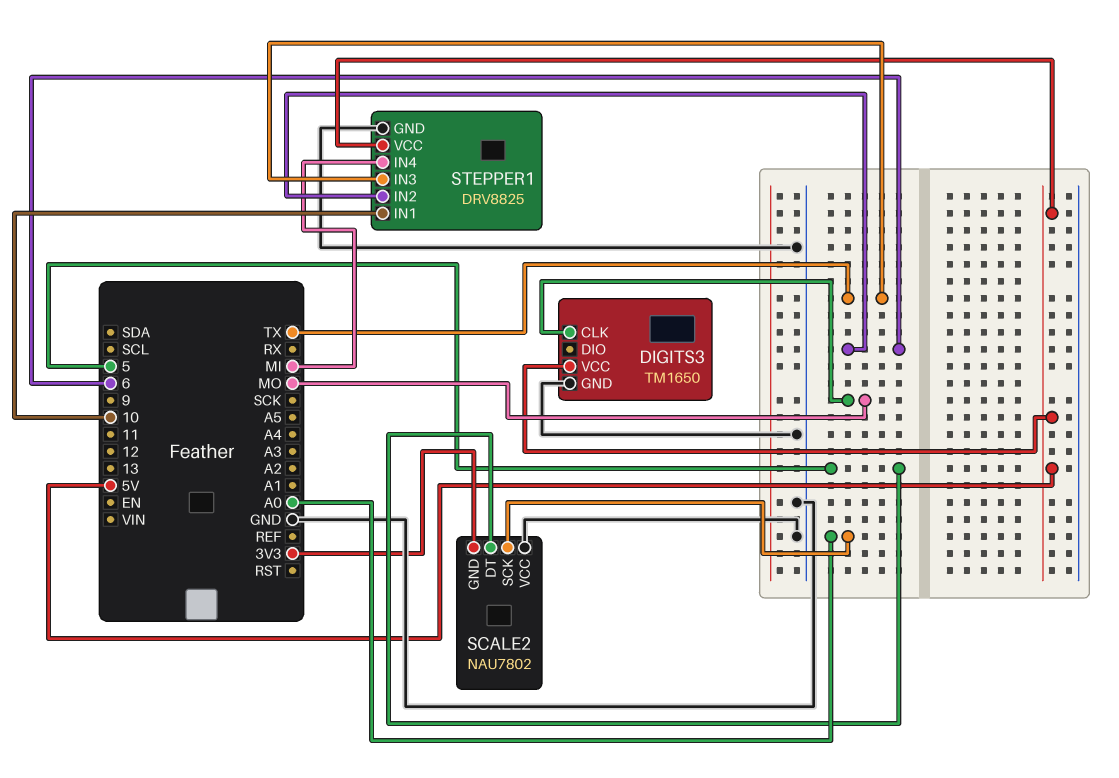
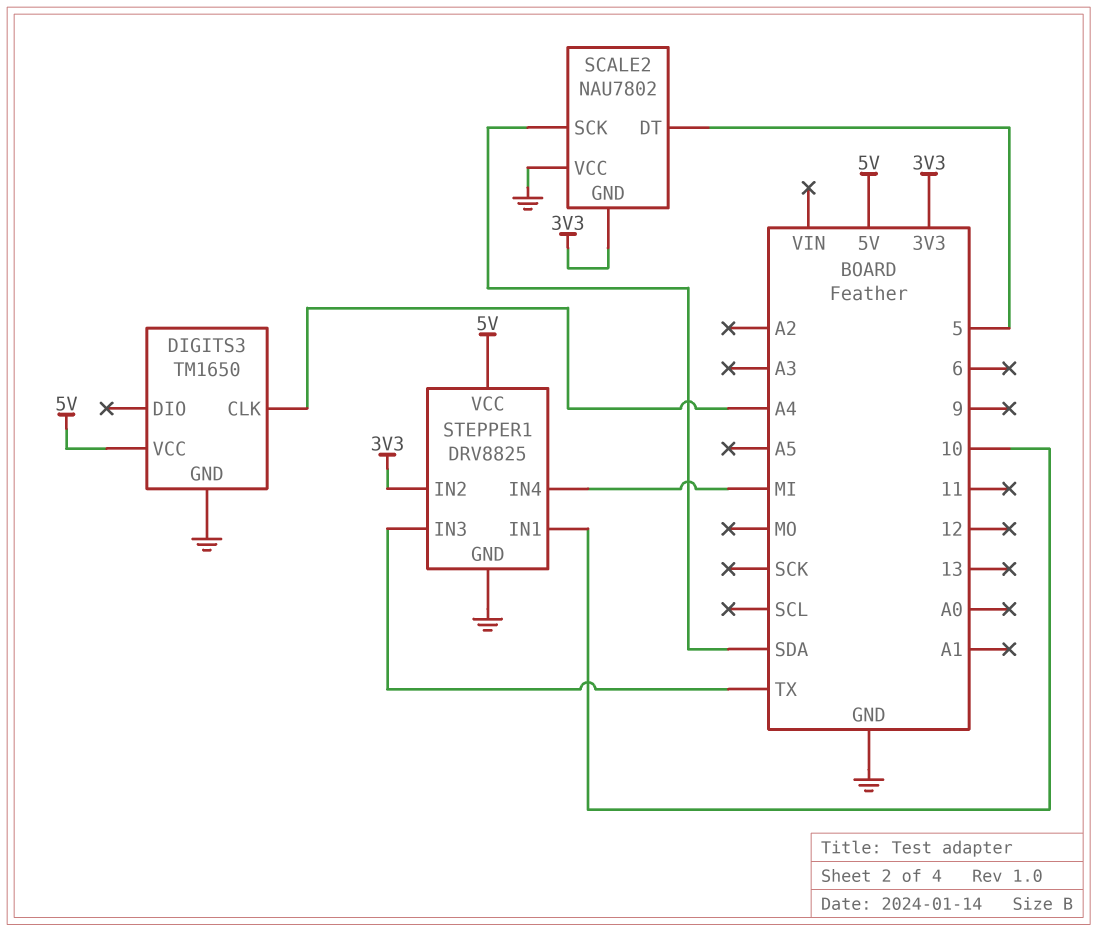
DIGITS3 pin CLK: MO -> A4
SCALE2 pin SCK: A0 -> SDA
STEPPER1 pin IN2: 6 -> 3V3

